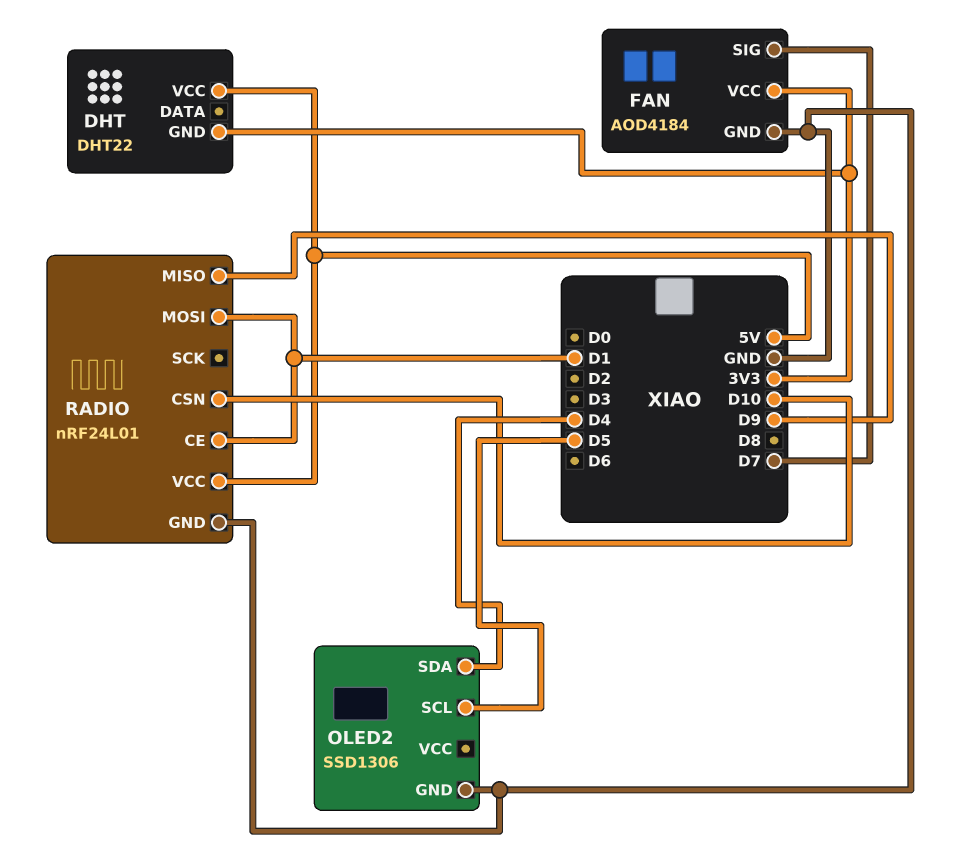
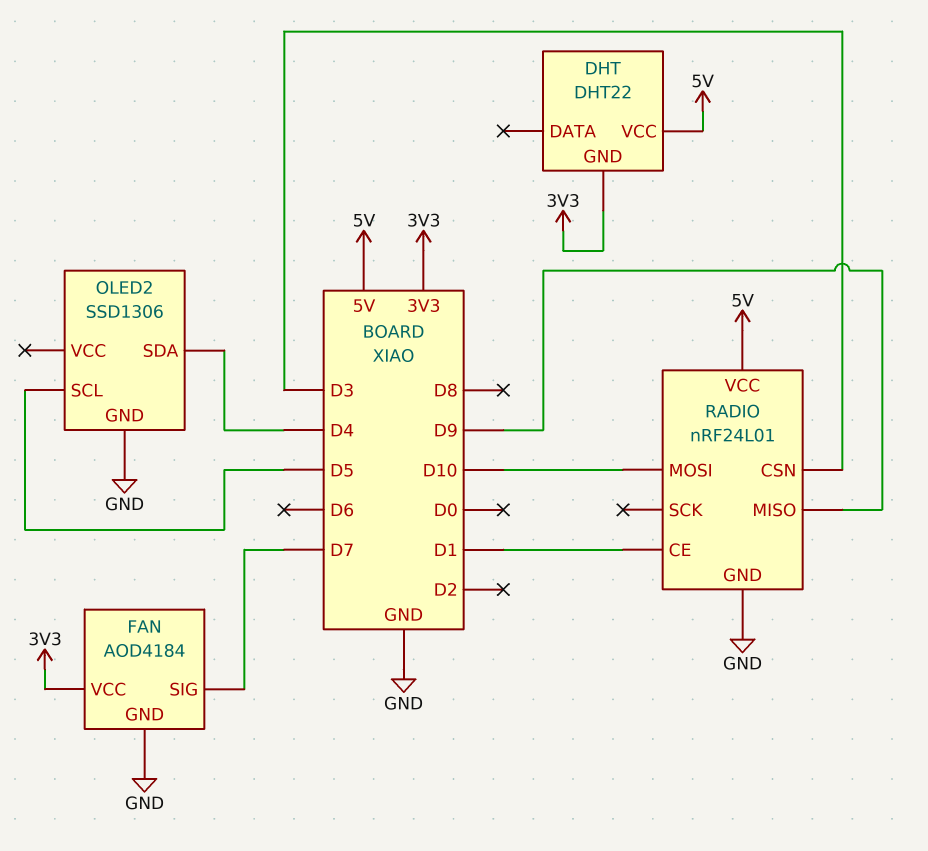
RADIO pin CSN: D10 -> D3
RADIO pin MOSI: D1 -> D10

